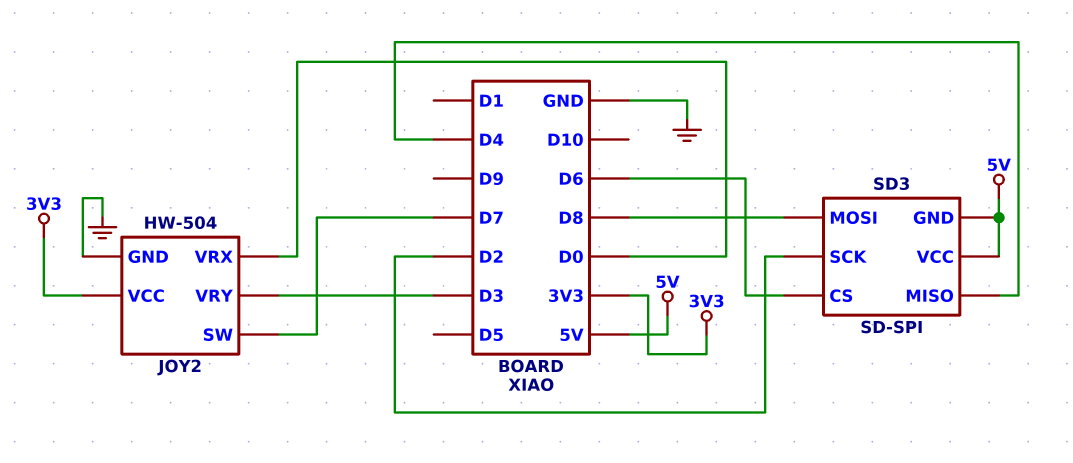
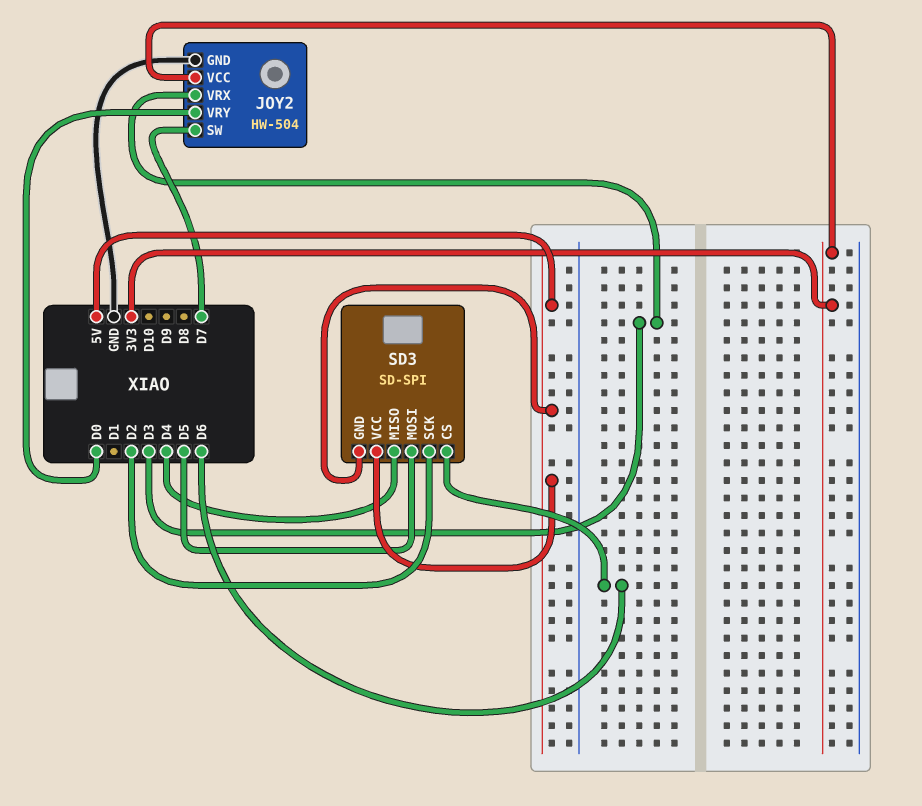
JOY2 pin VRX: D0 -> D3
JOY2 pin VRY: D3 -> D0
SD3 pin MOSI: D8 -> D5

